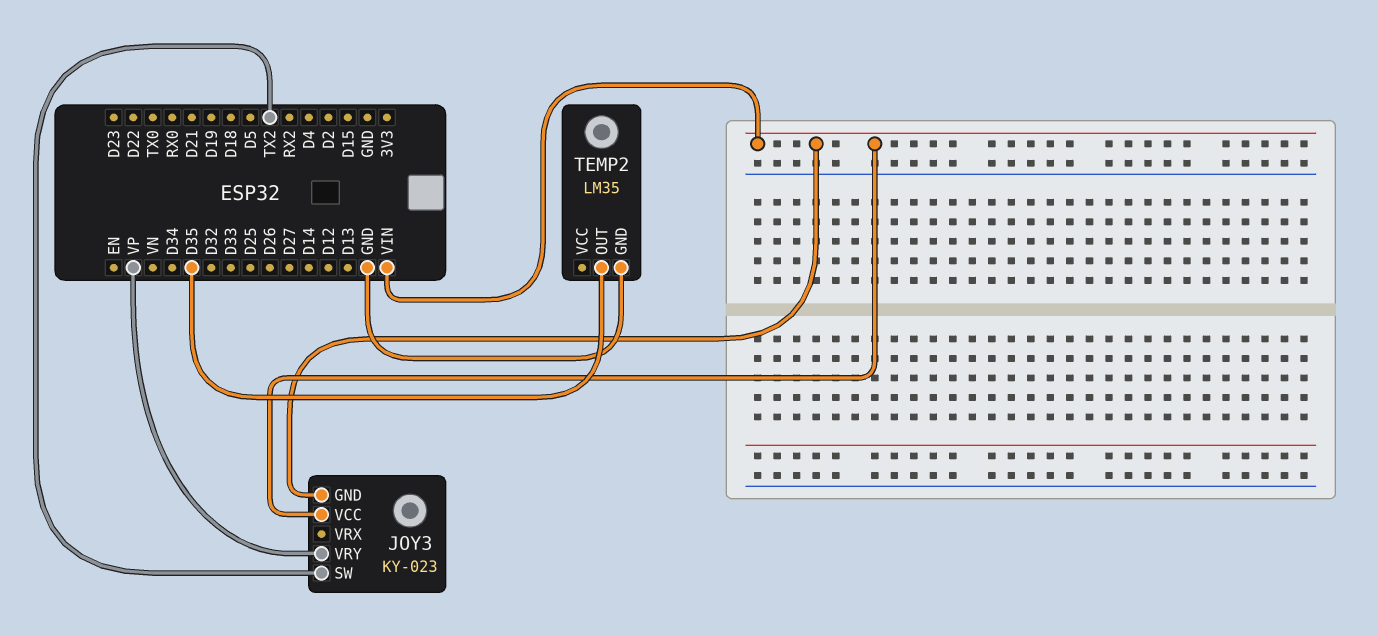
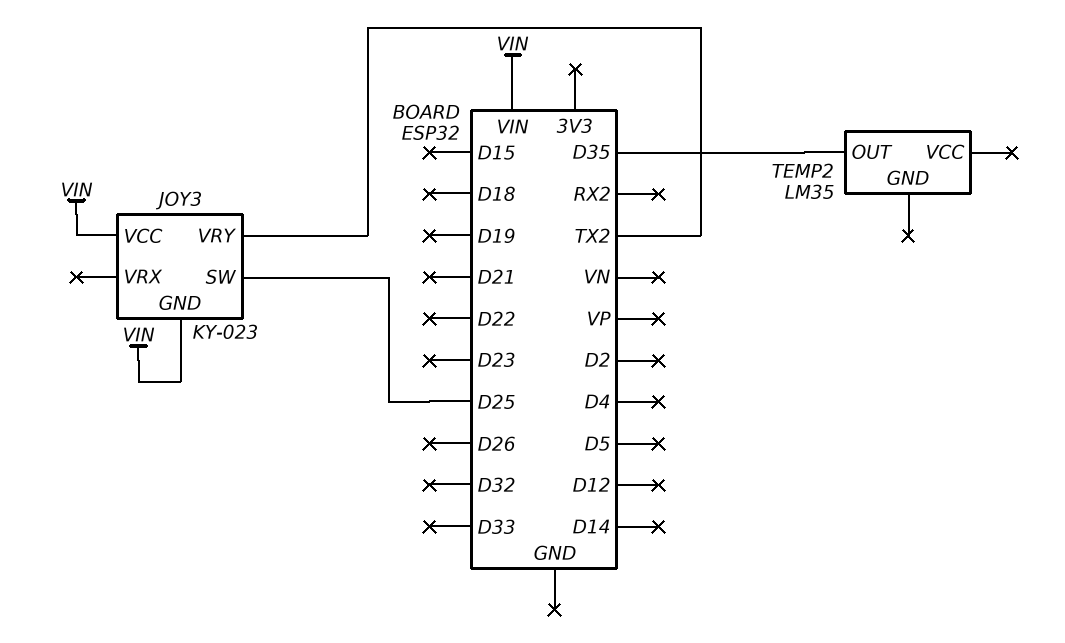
JOY3 pin SW: TX2 -> D25
JOY3 pin VRY: VP -> TX2
TEMP2 pin GND: GND -> none

